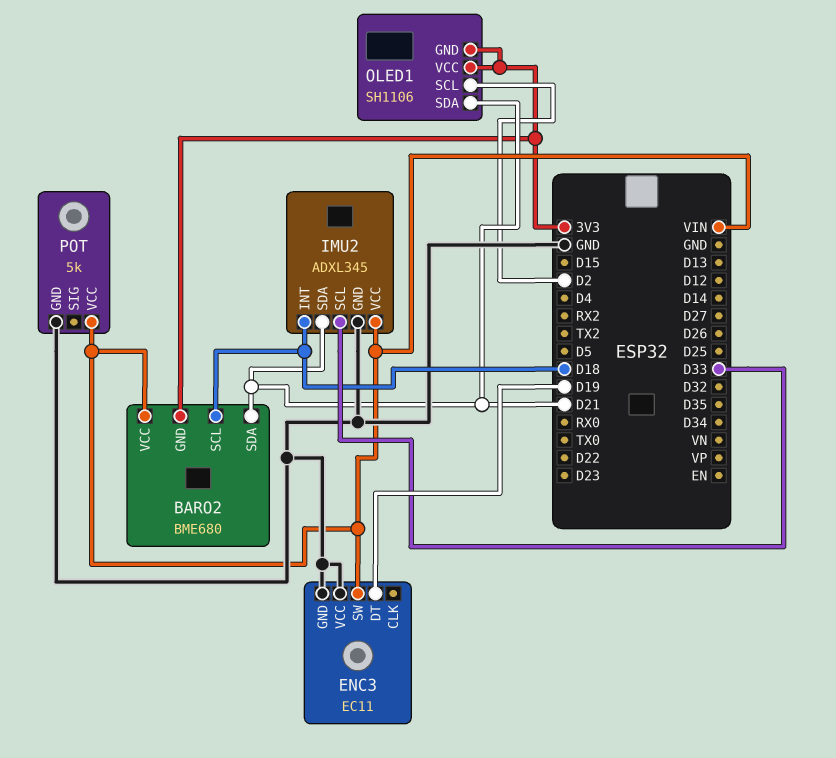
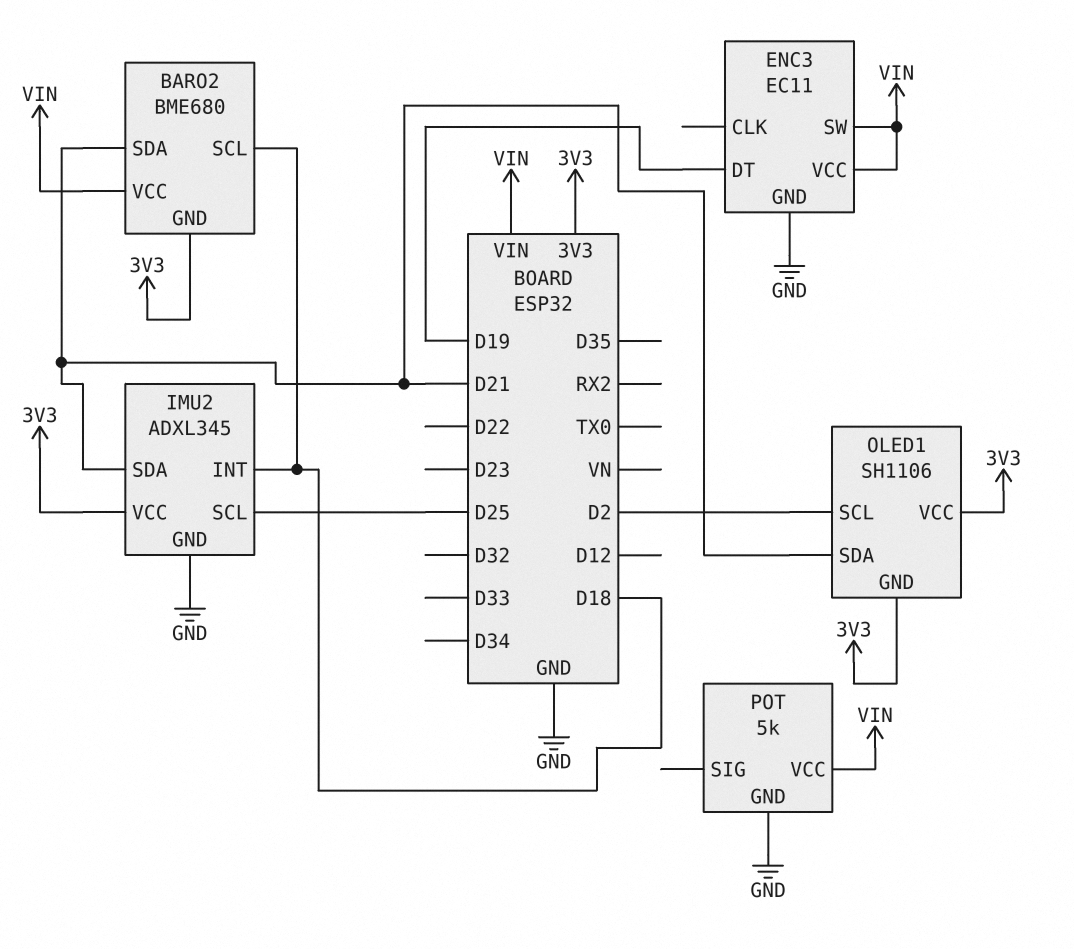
ENC3 pin VCC: GND -> VIN
IMU2 pin SCL: D33 -> D25
IMU2 pin VCC: VIN -> 3V3

